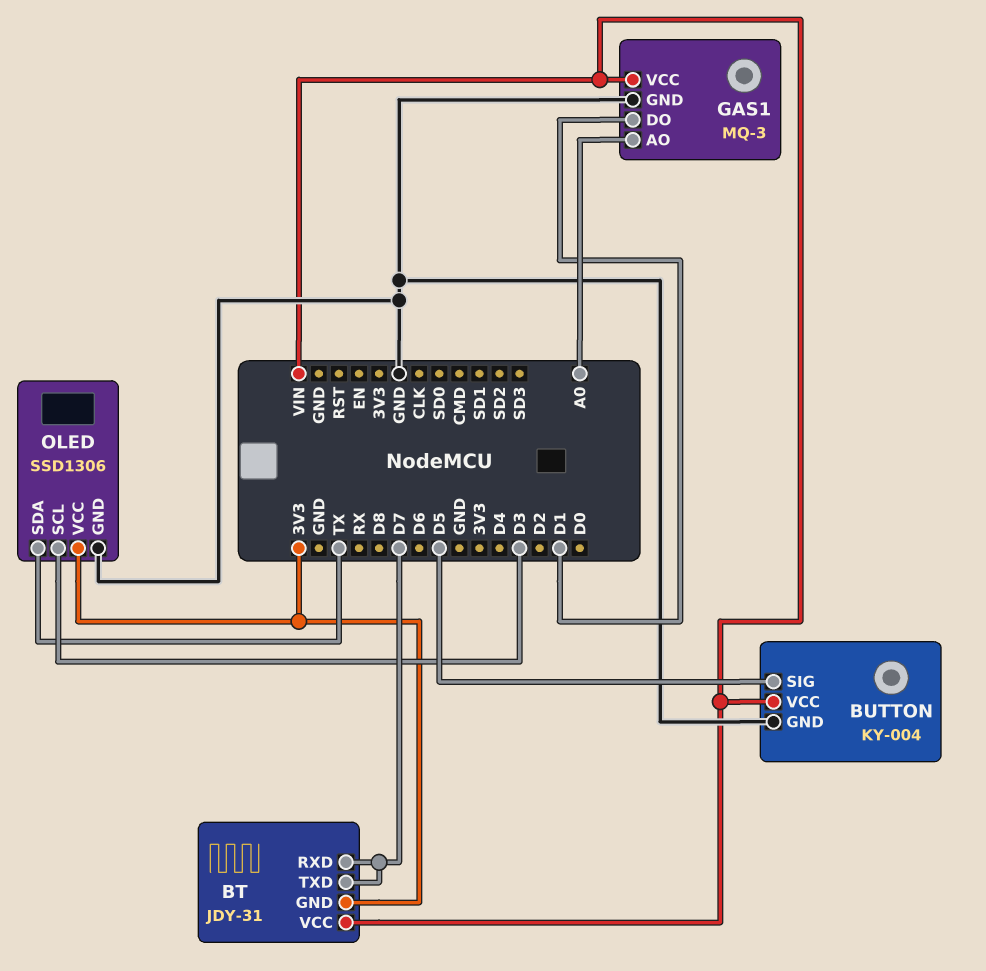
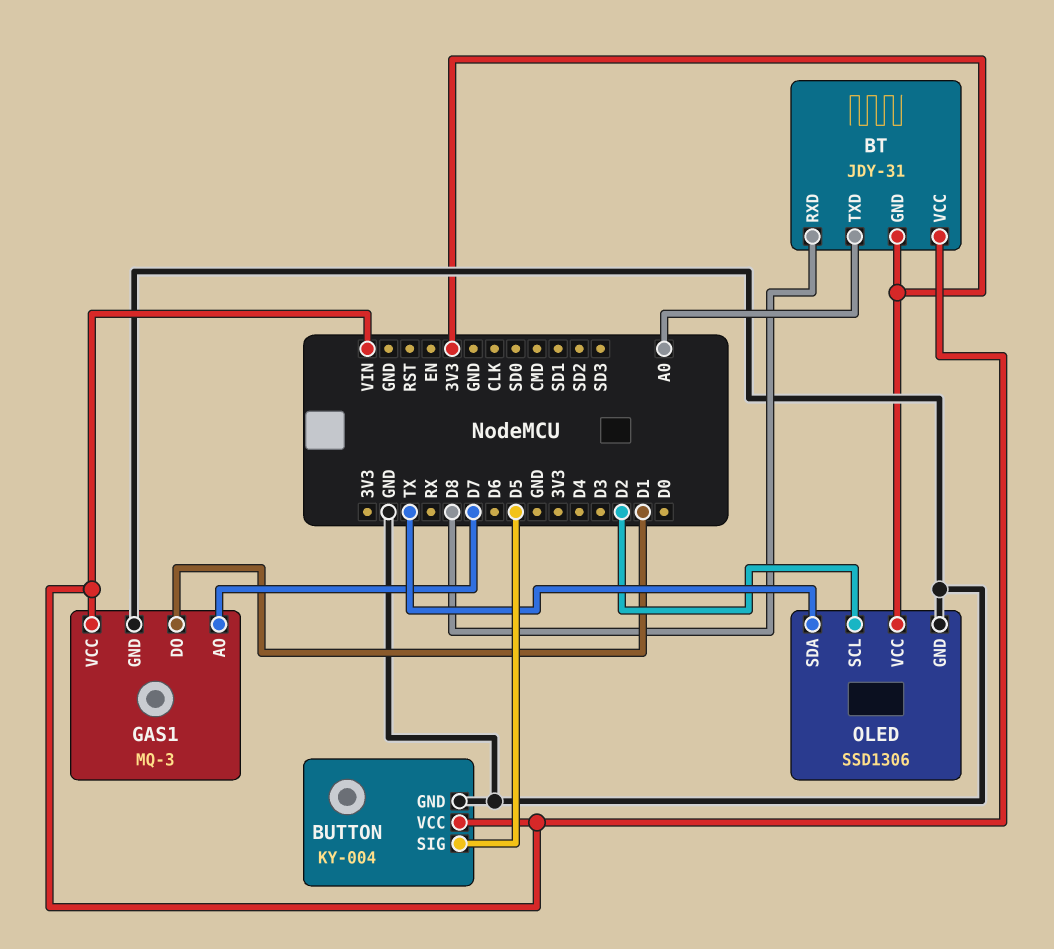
BT pin RXD: D7 -> D8
BT pin TXD: D7 -> A0
GAS1 pin AO: A0 -> D7
OLED pin SCL: D3 -> D2

